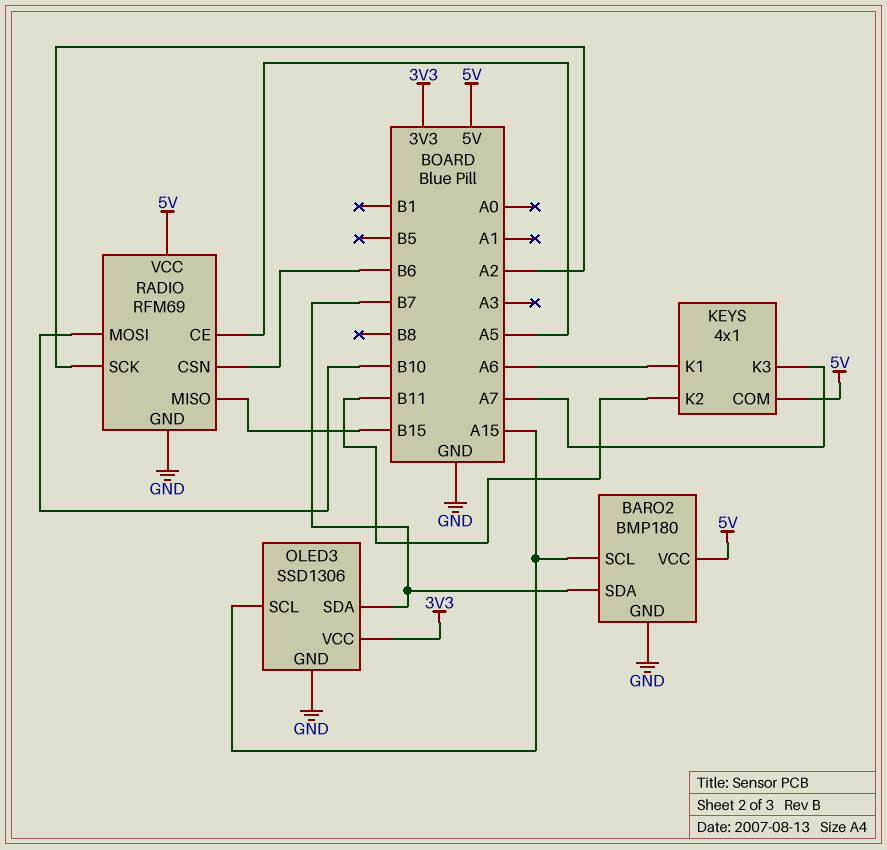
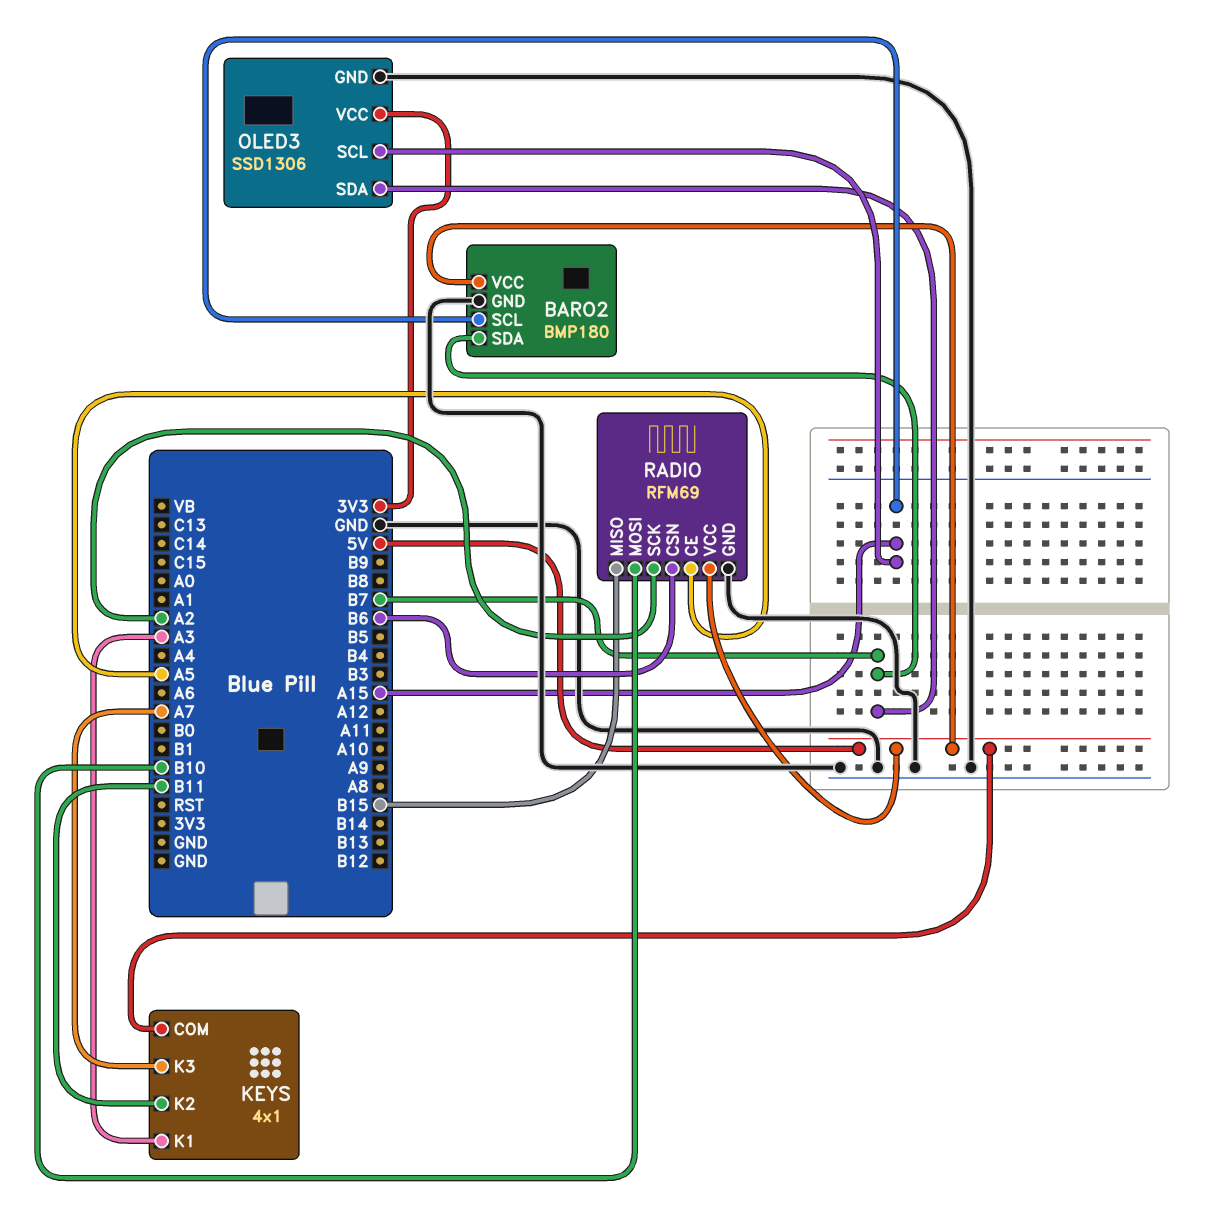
KEYS pin K1: A6 -> A3

